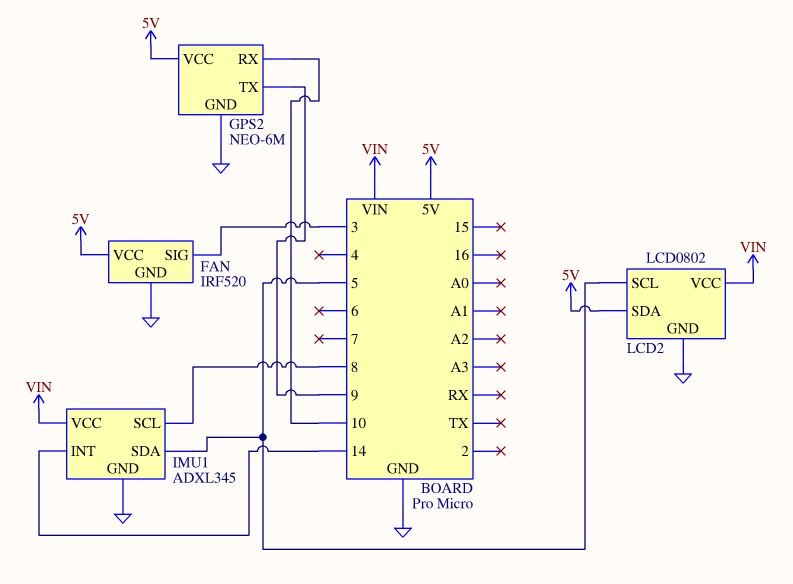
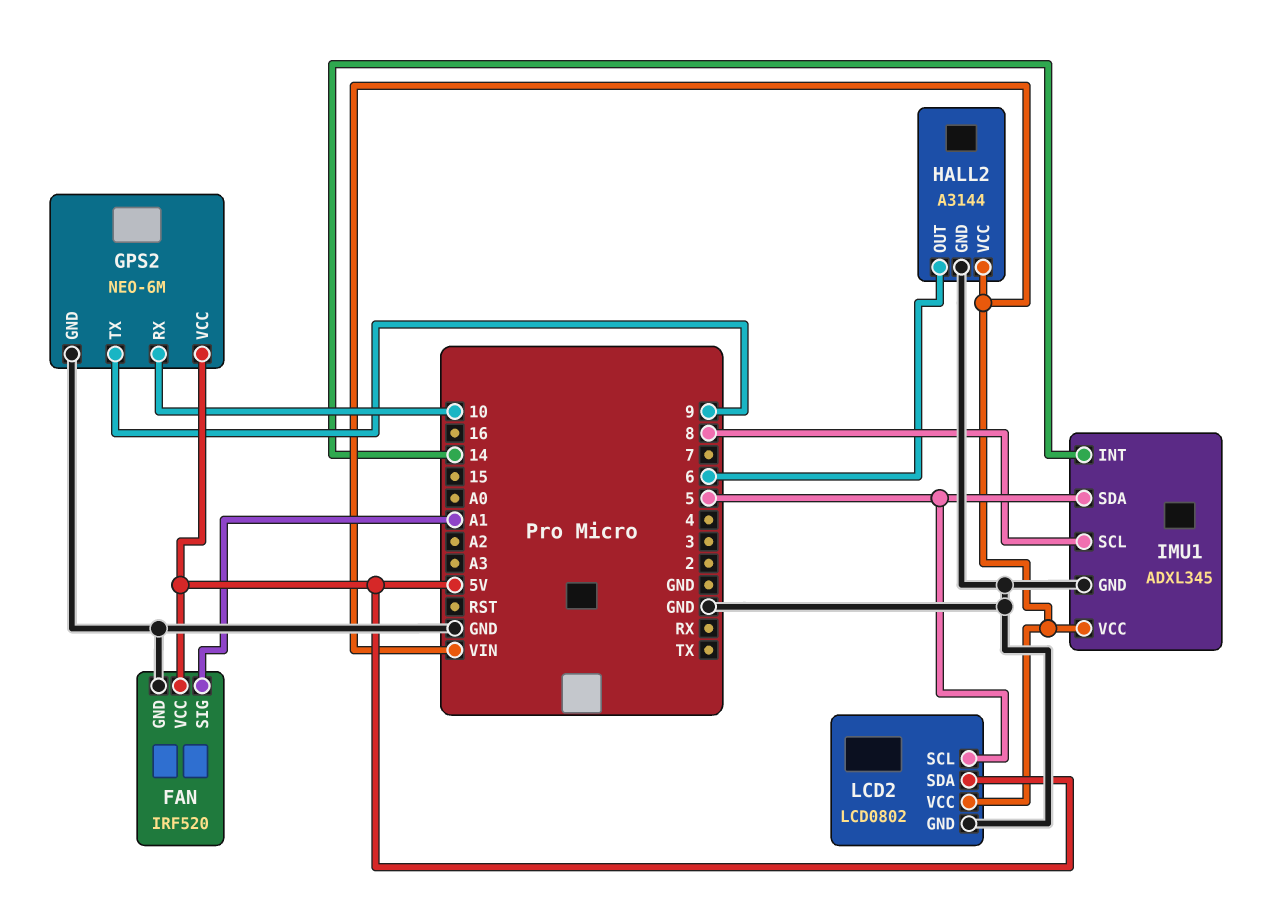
FAN pin SIG: 3 -> A1
HALL2: none -> A3144
HALL2 pin GND: none -> GND
HALL2 pin OUT: none -> 6
HALL2 pin VCC: none -> VIN

